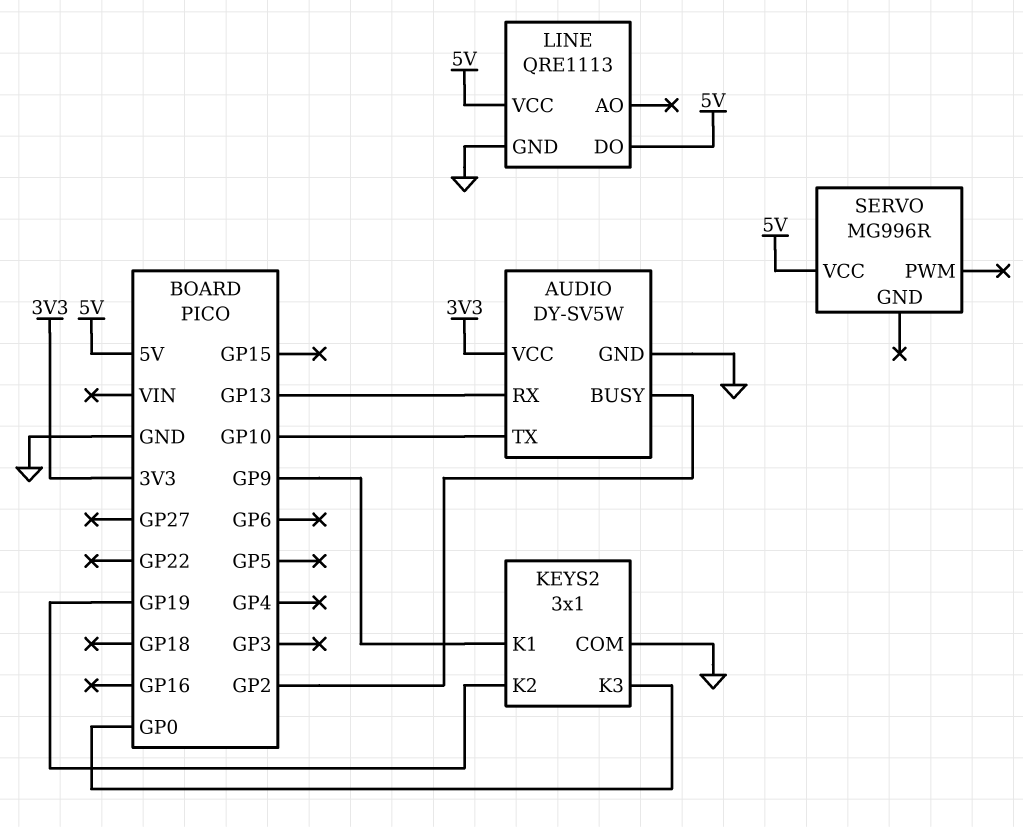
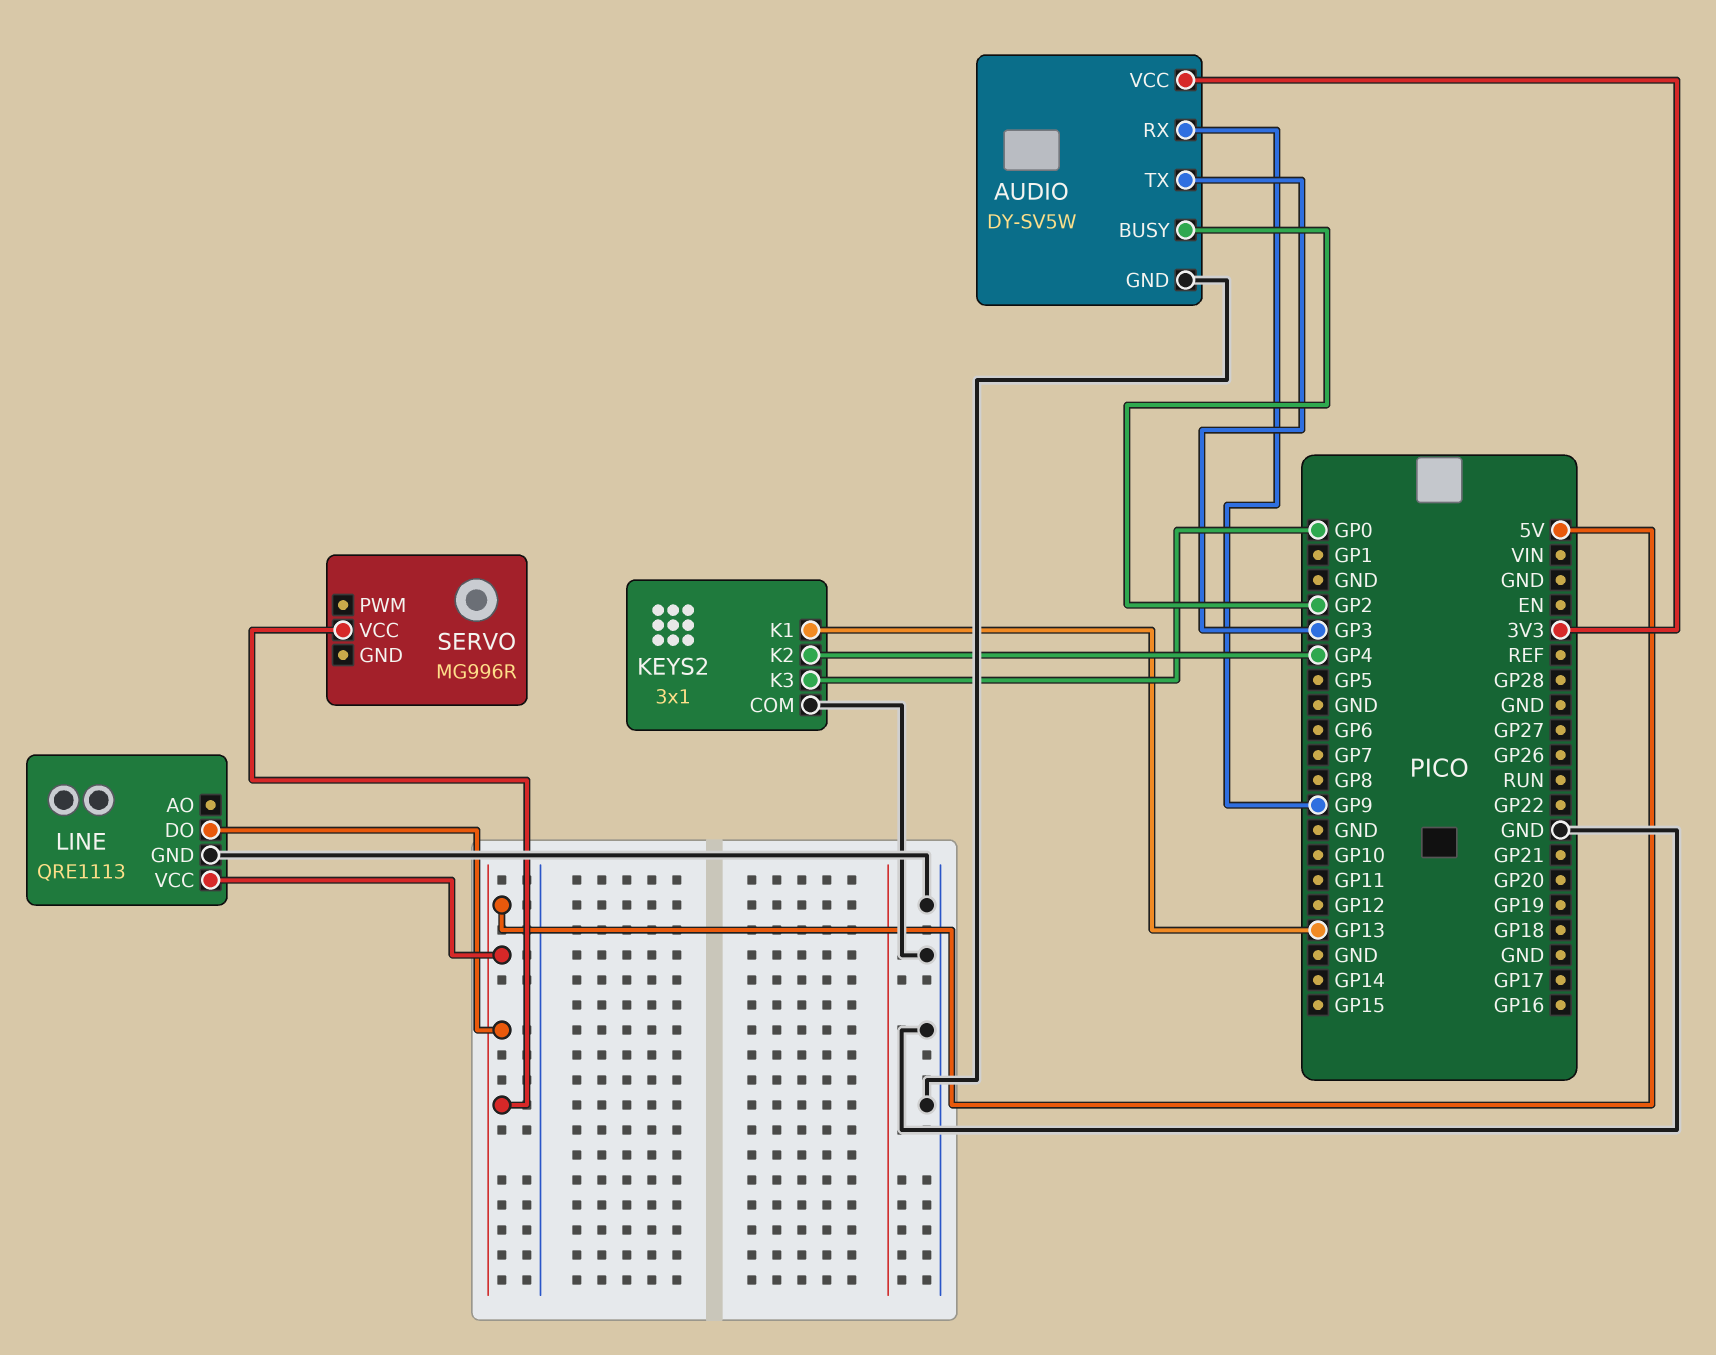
AUDIO pin RX: GP13 -> GP9
AUDIO pin TX: GP10 -> GP3
KEYS2 pin K1: GP9 -> GP13
KEYS2 pin K2: GP19 -> GP4

